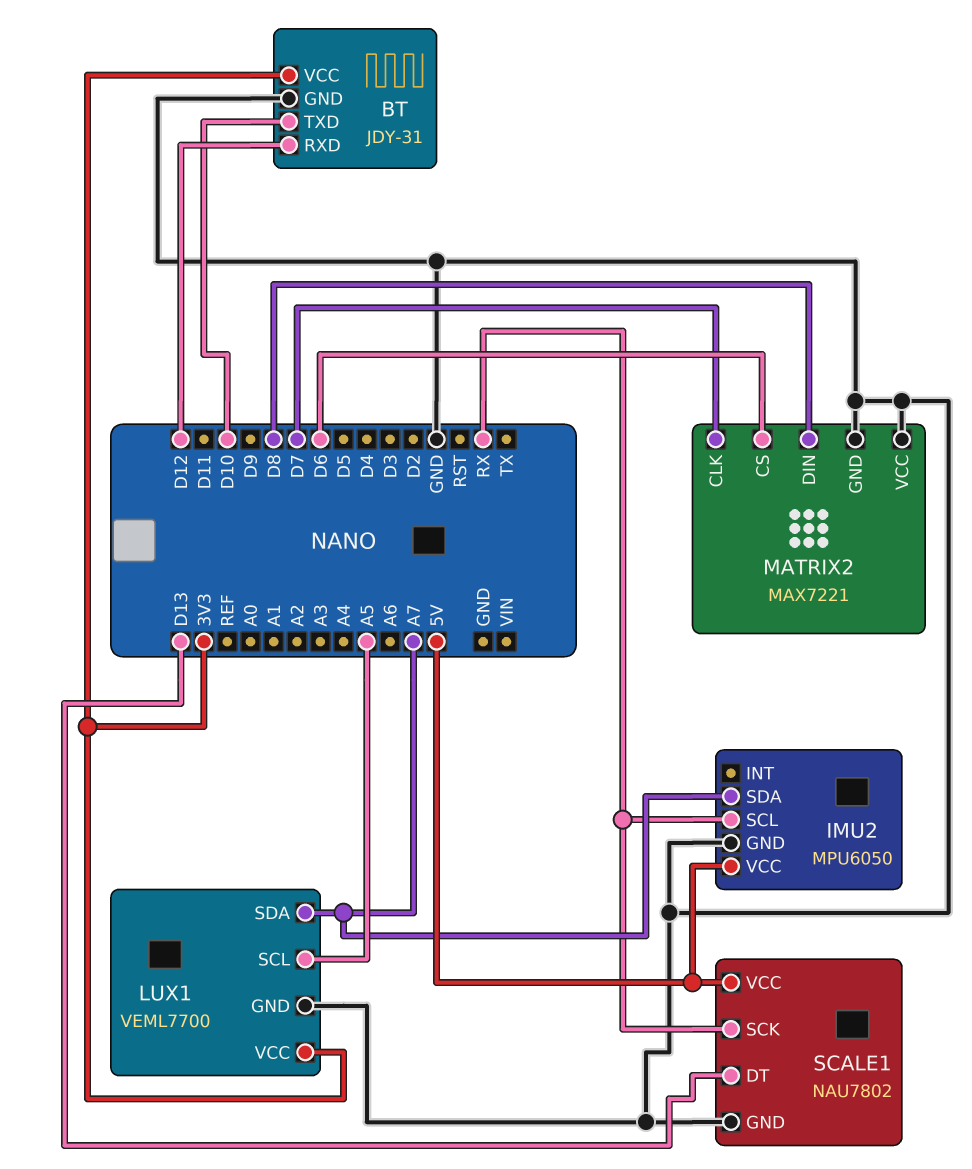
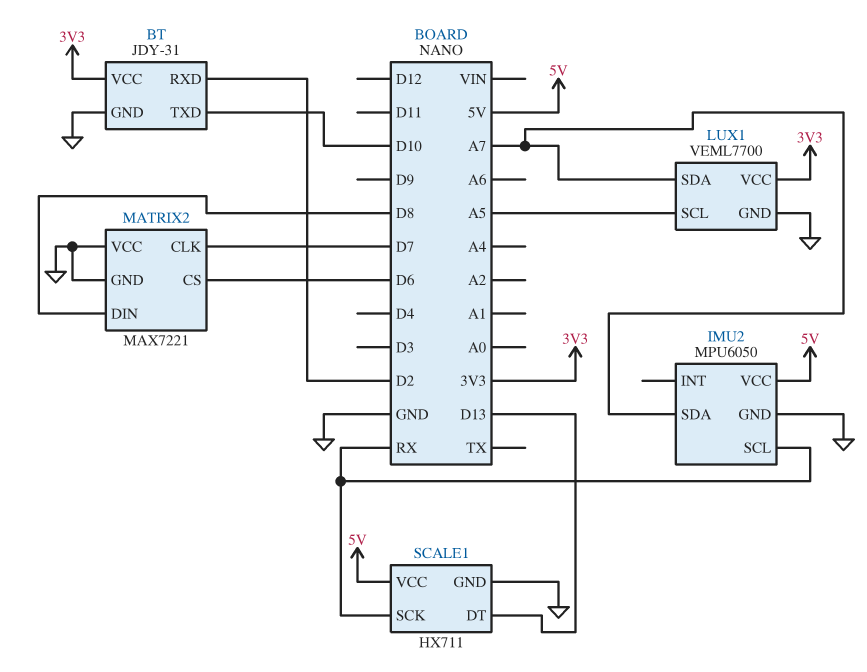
BT pin RXD: D12 -> D2
SCALE1: NAU7802 -> HX711

